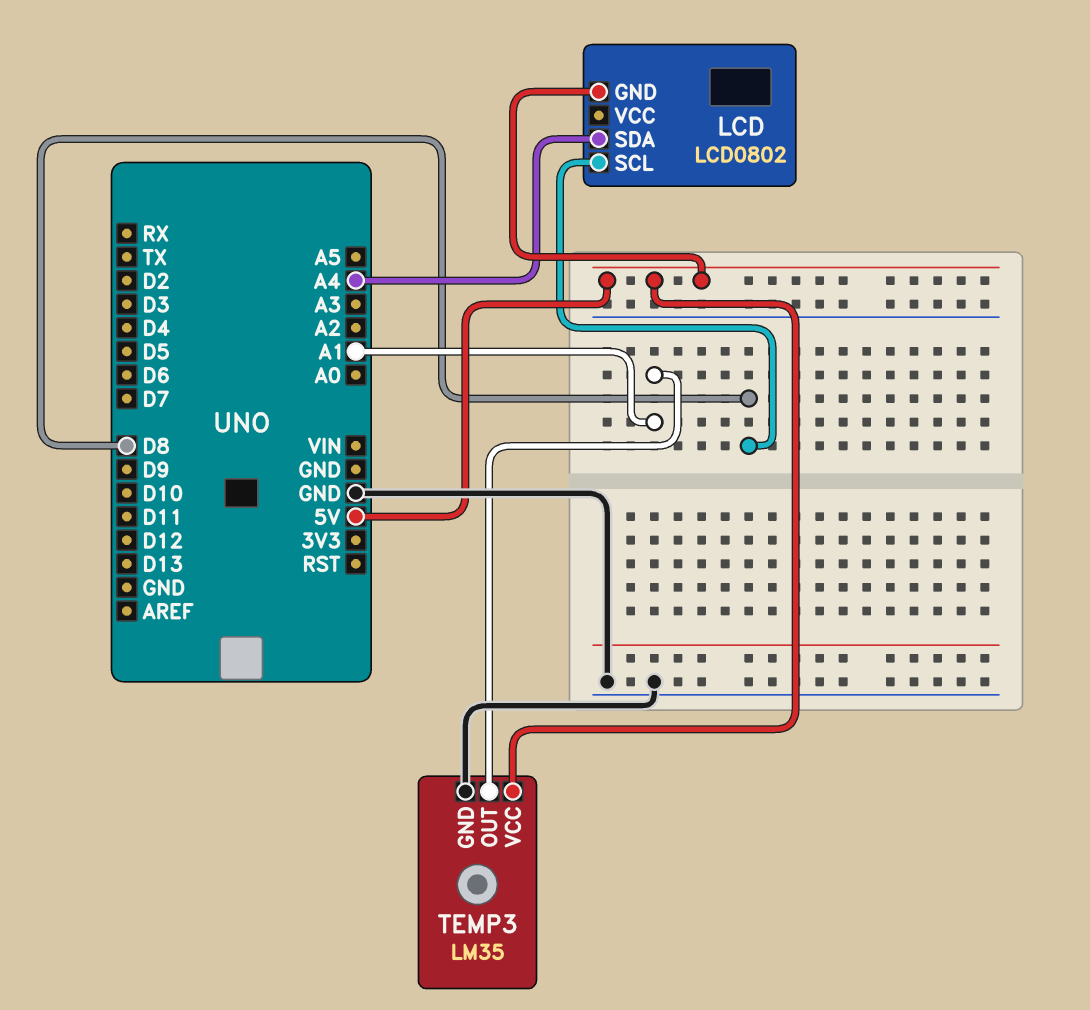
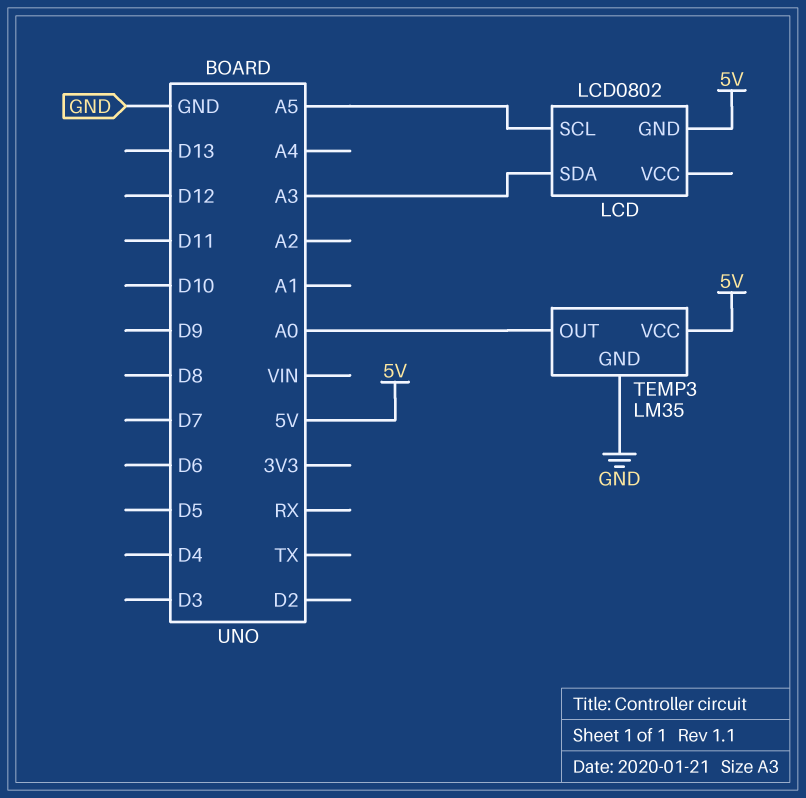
LCD pin SCL: D8 -> A5
LCD pin SDA: A4 -> A3
TEMP3 pin OUT: A1 -> A0

